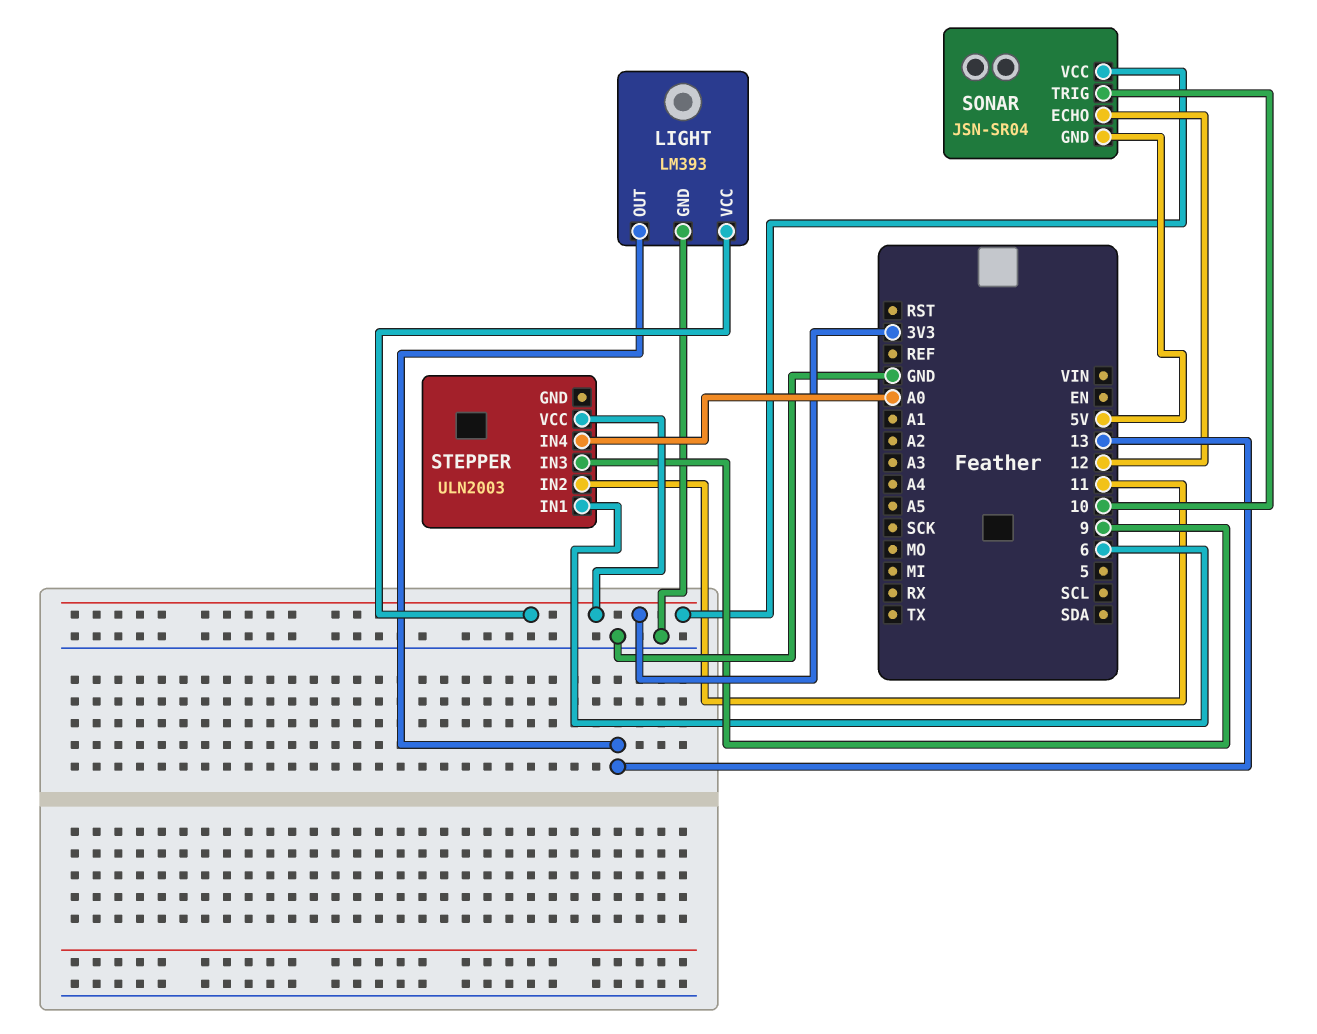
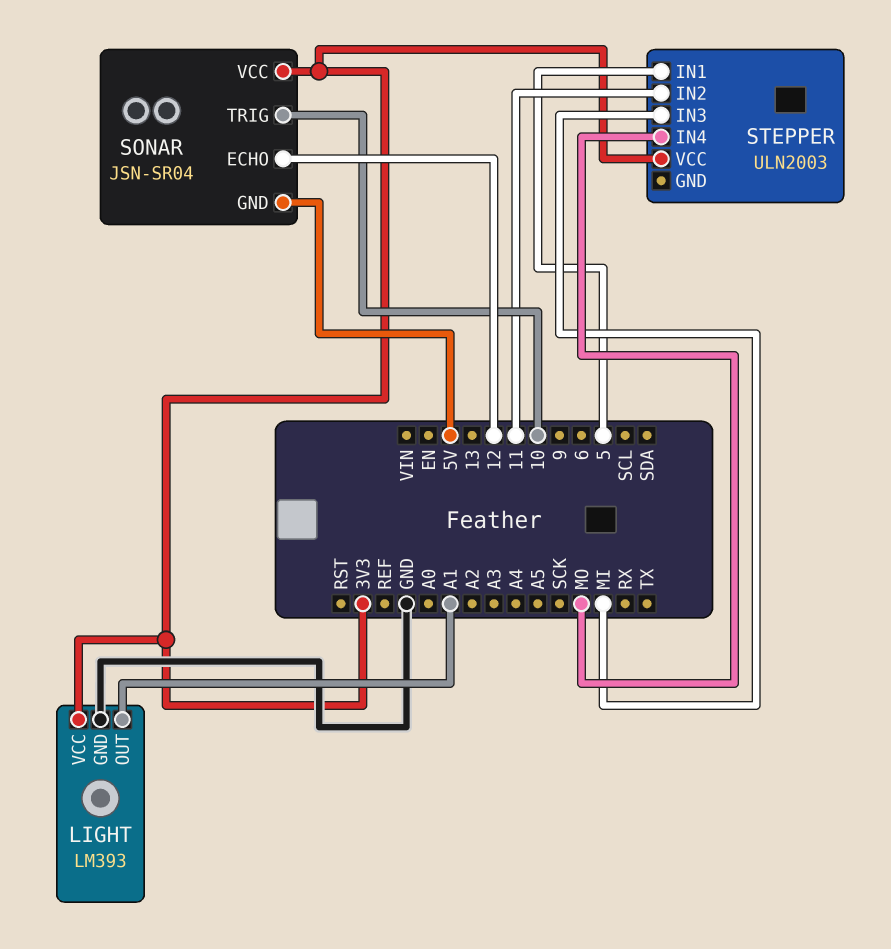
LIGHT pin OUT: 13 -> A1
STEPPER pin IN1: 6 -> 5
STEPPER pin IN3: 9 -> MI
STEPPER pin IN4: A0 -> MO

